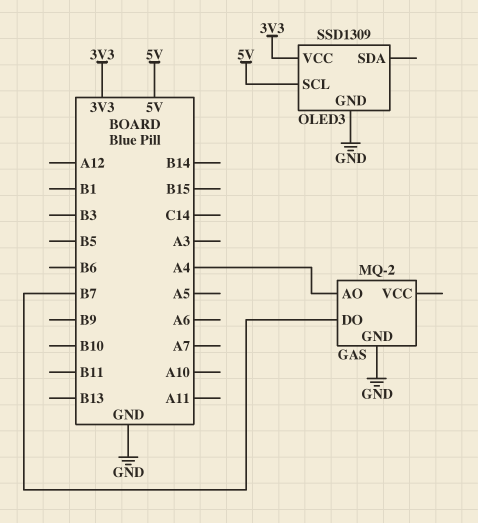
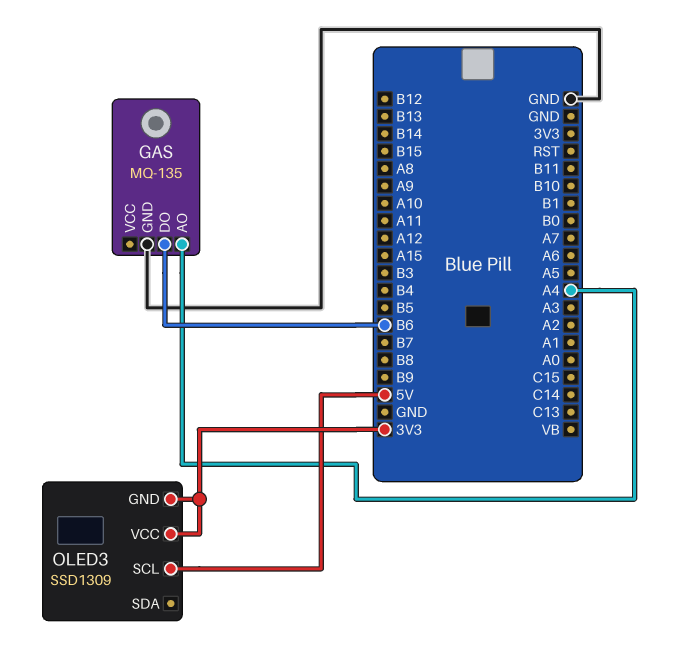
GAS: MQ-2 -> MQ-135
GAS pin DO: B7 -> B6
OLED3 pin GND: GND -> 3V3

